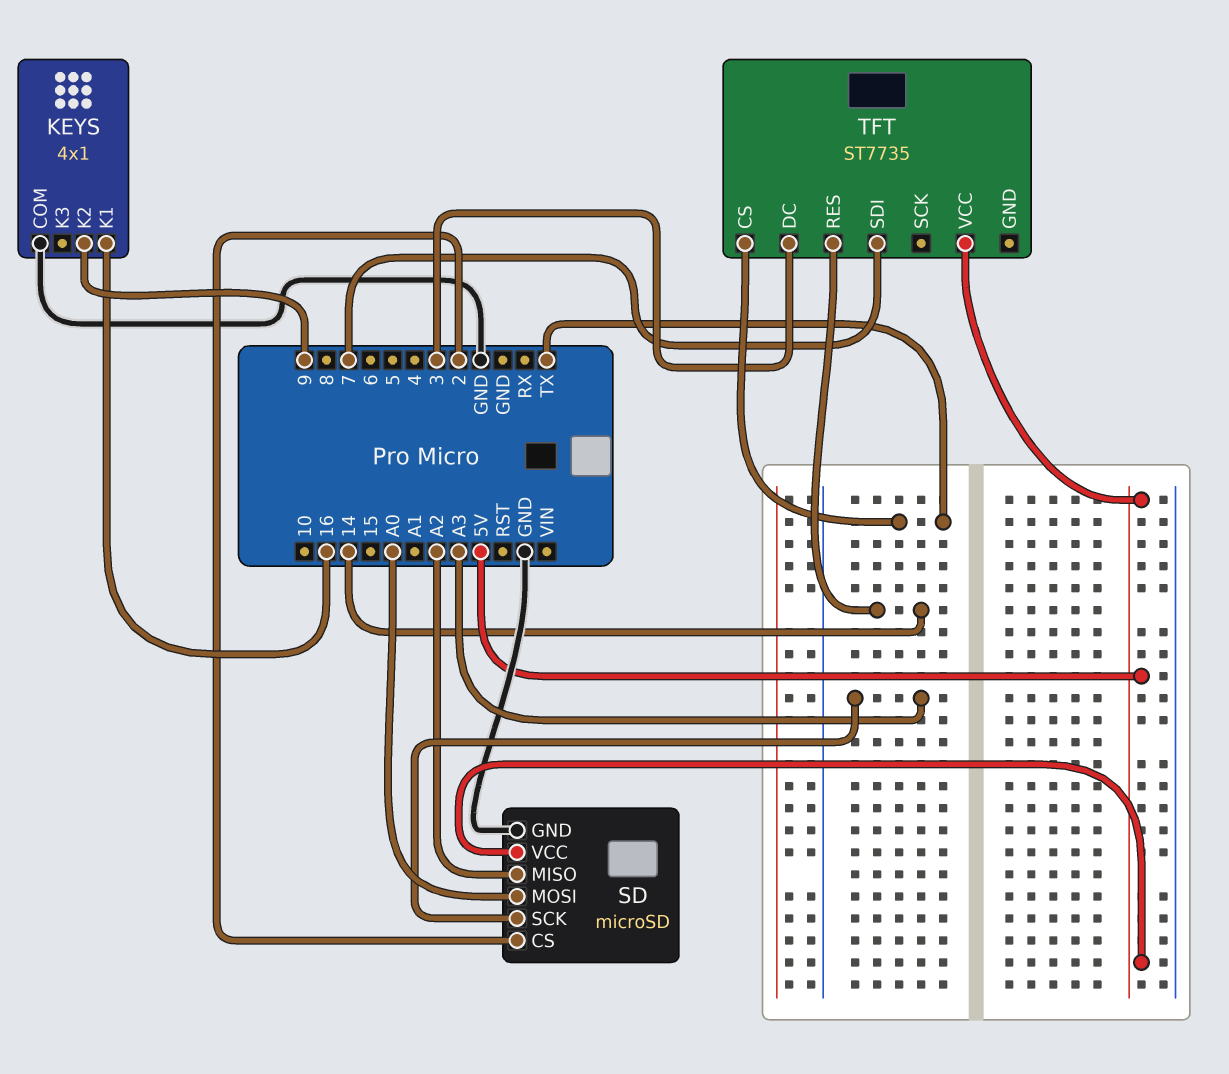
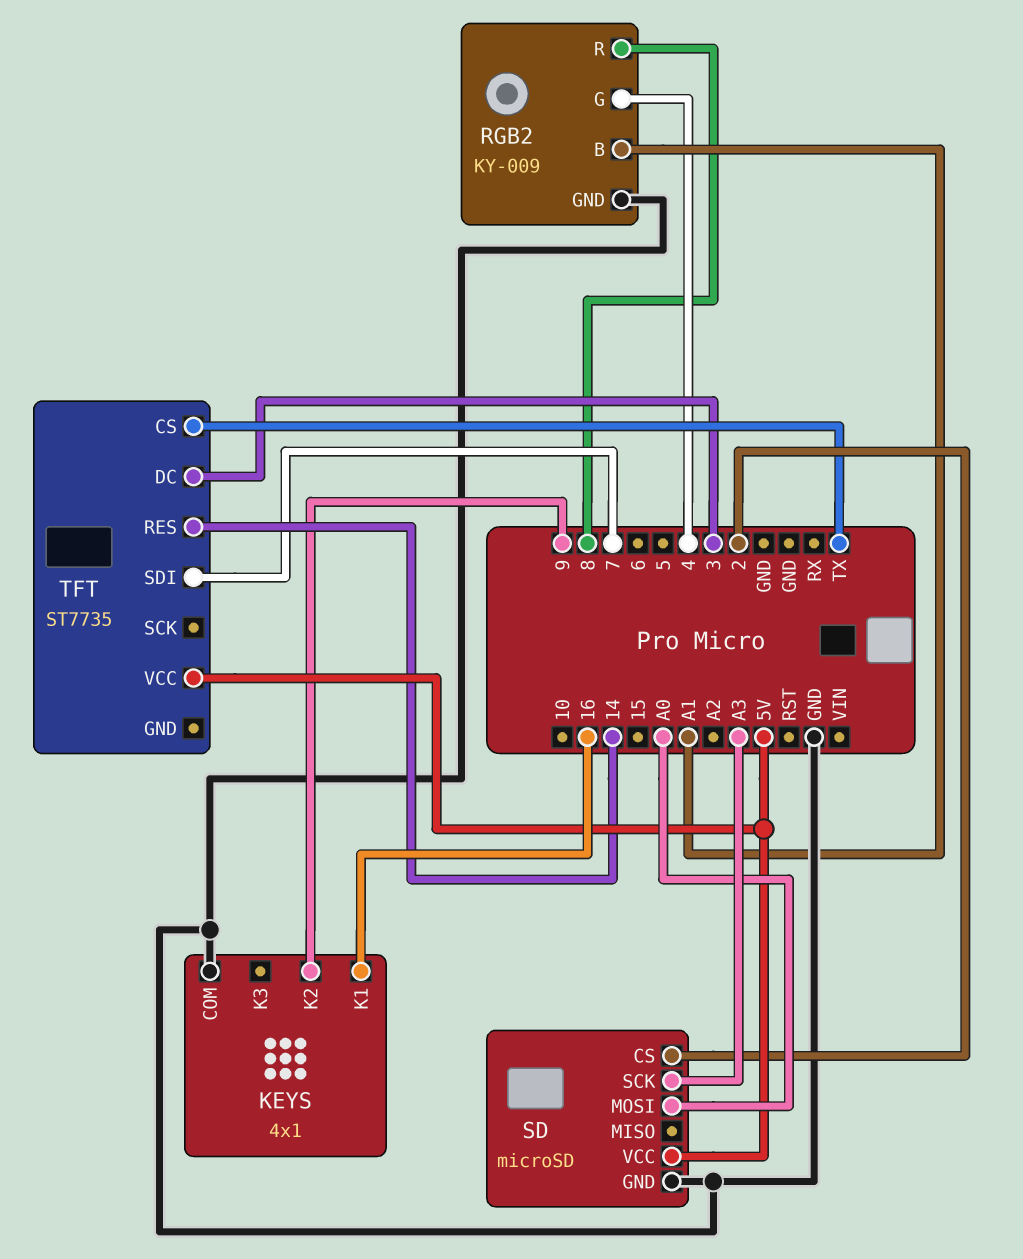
RGB2: none -> KY-009
RGB2 pin B: none -> A1
RGB2 pin G: none -> 4
RGB2 pin GND: none -> GND
RGB2 pin R: none -> 8
SD pin MISO: A2 -> none

